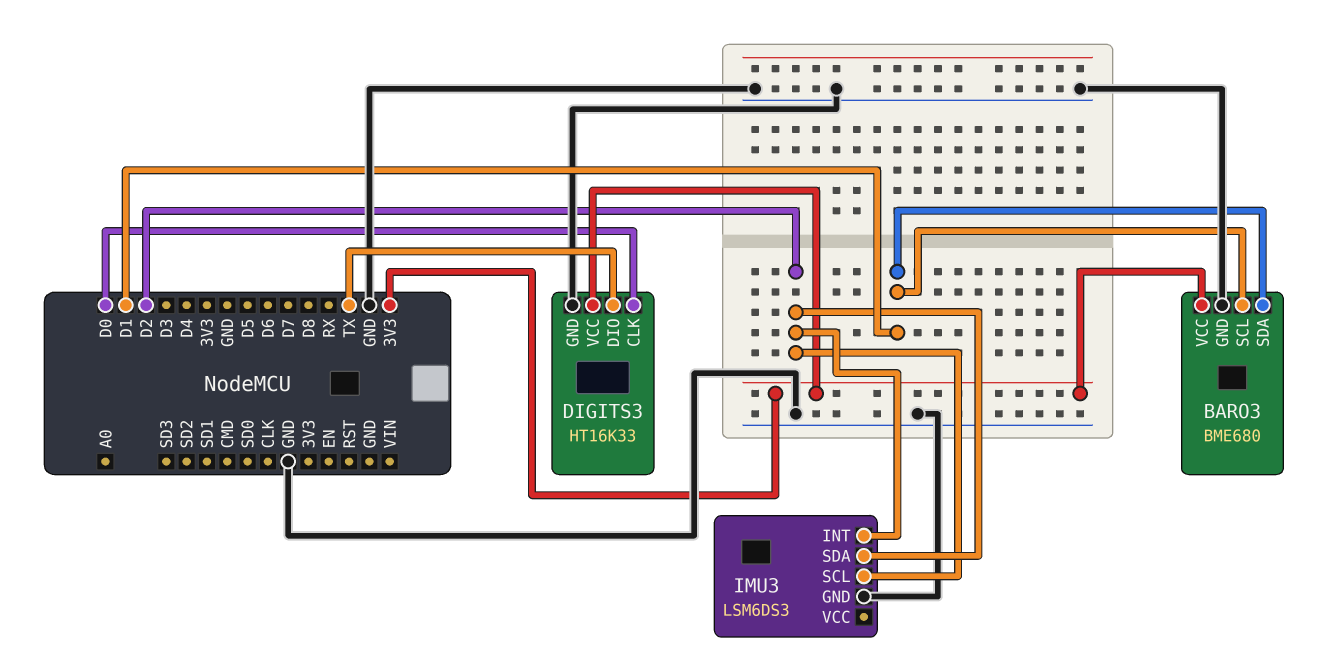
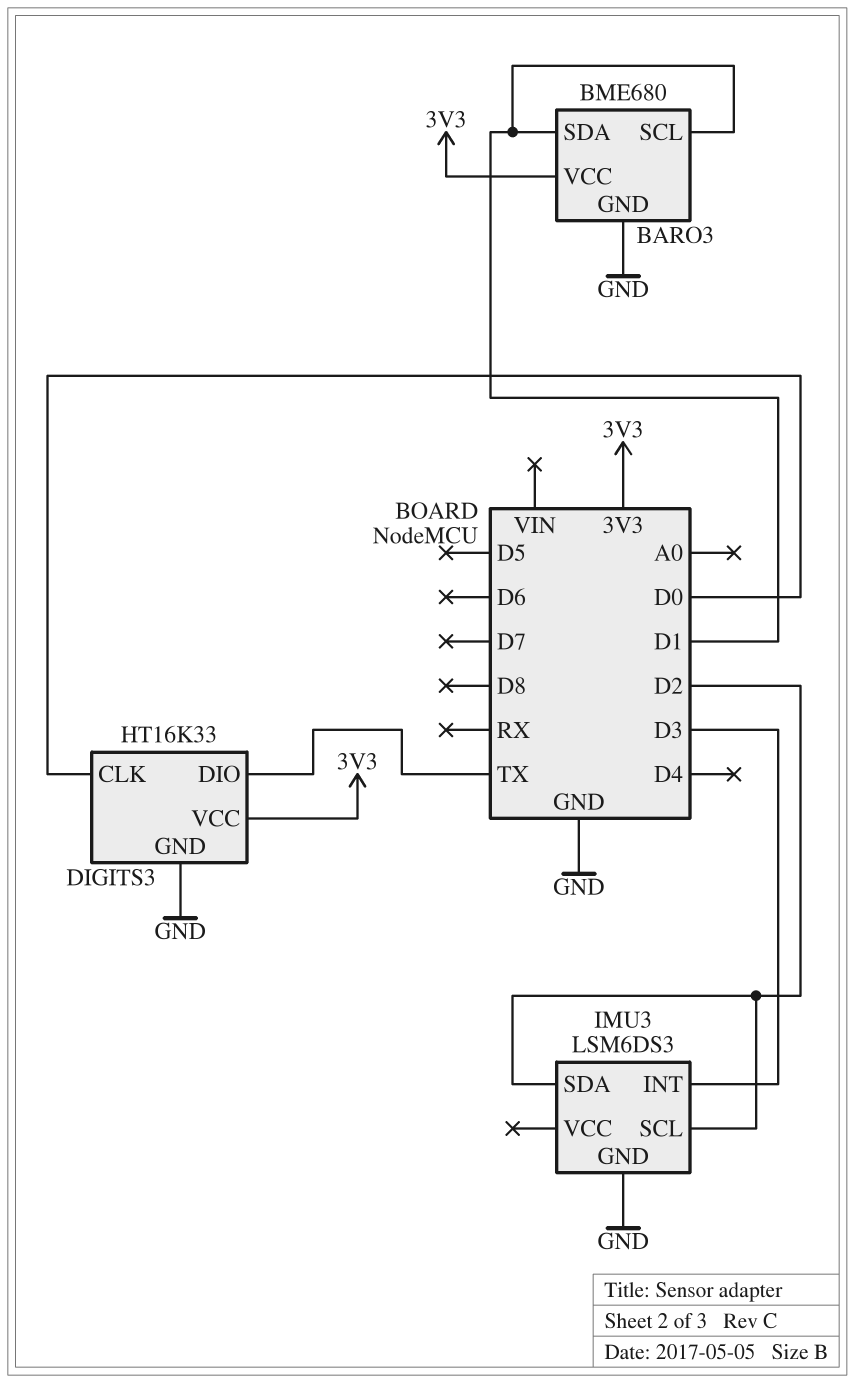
IMU3 pin INT: D2 -> D3

